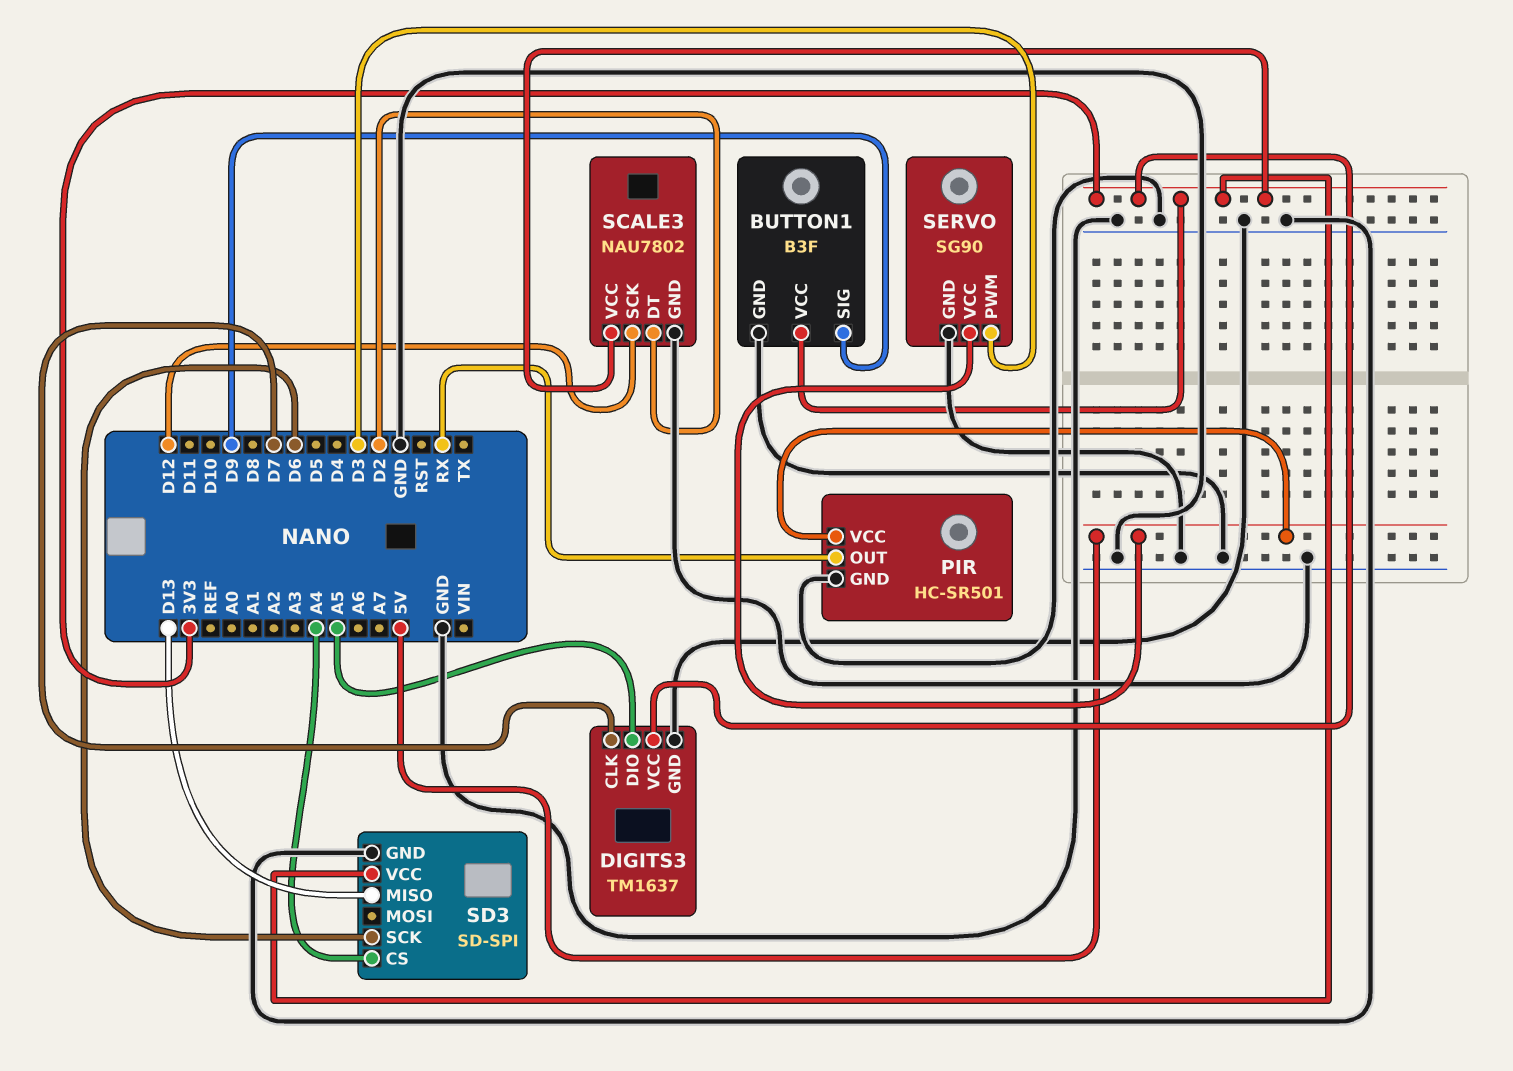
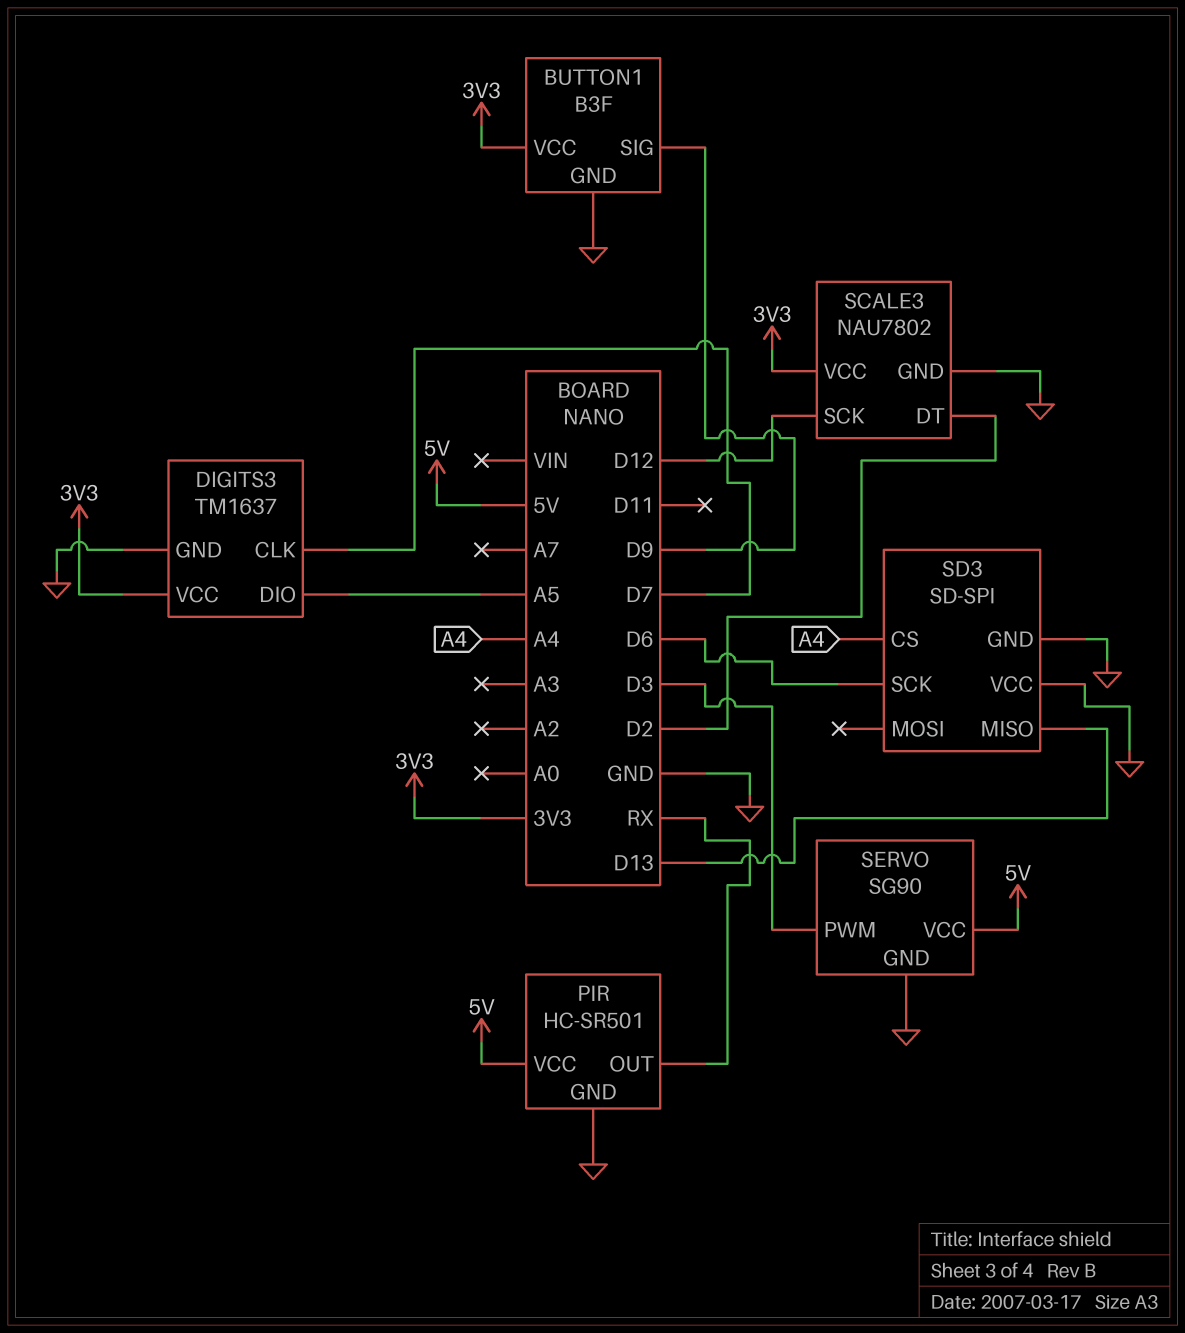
SD3 pin VCC: 3V3 -> GND

